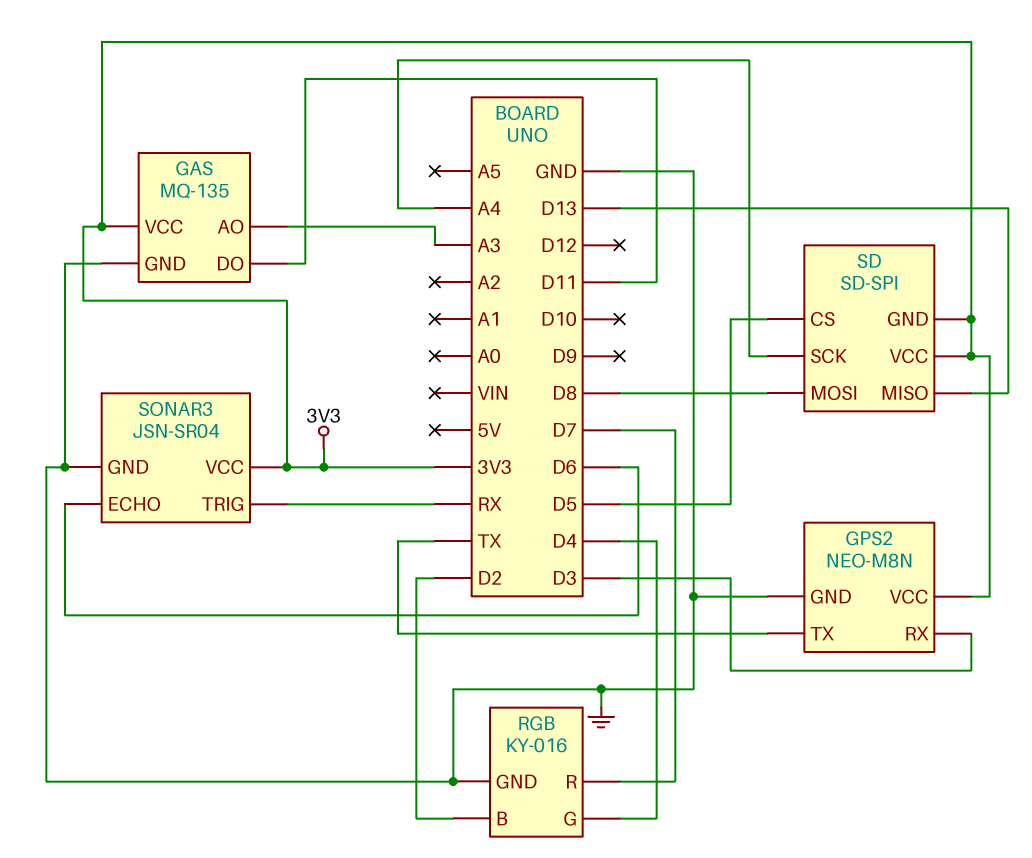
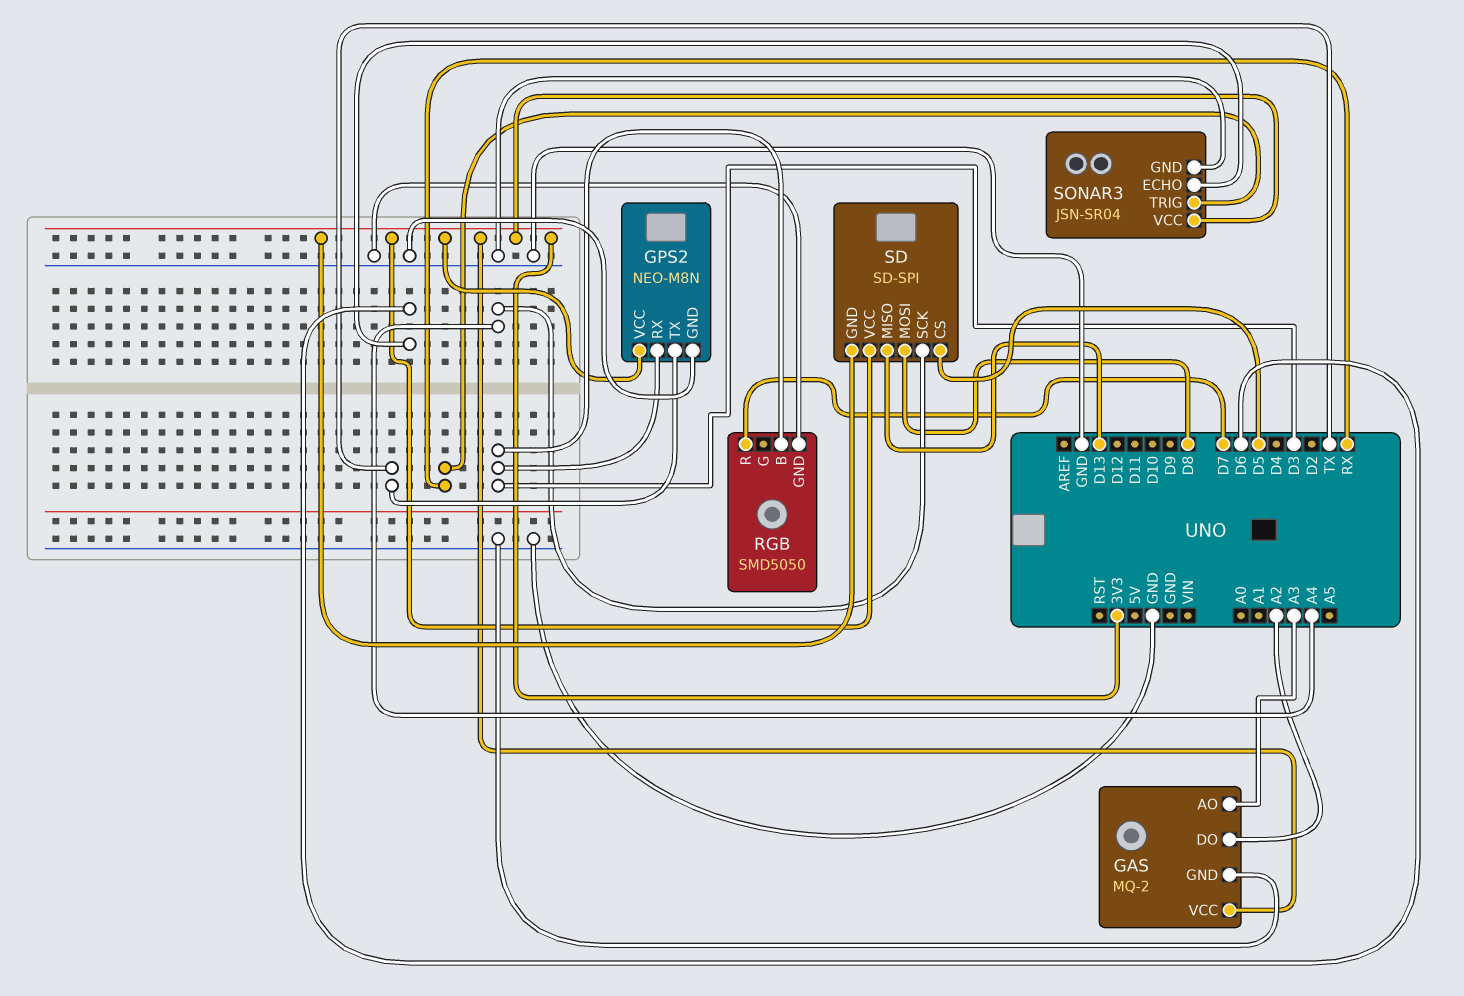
GAS: MQ-135 -> MQ-2
GAS pin DO: D11 -> A2
RGB: KY-016 -> SMD5050
RGB pin B: D2 -> D3
RGB pin G: D4 -> none

